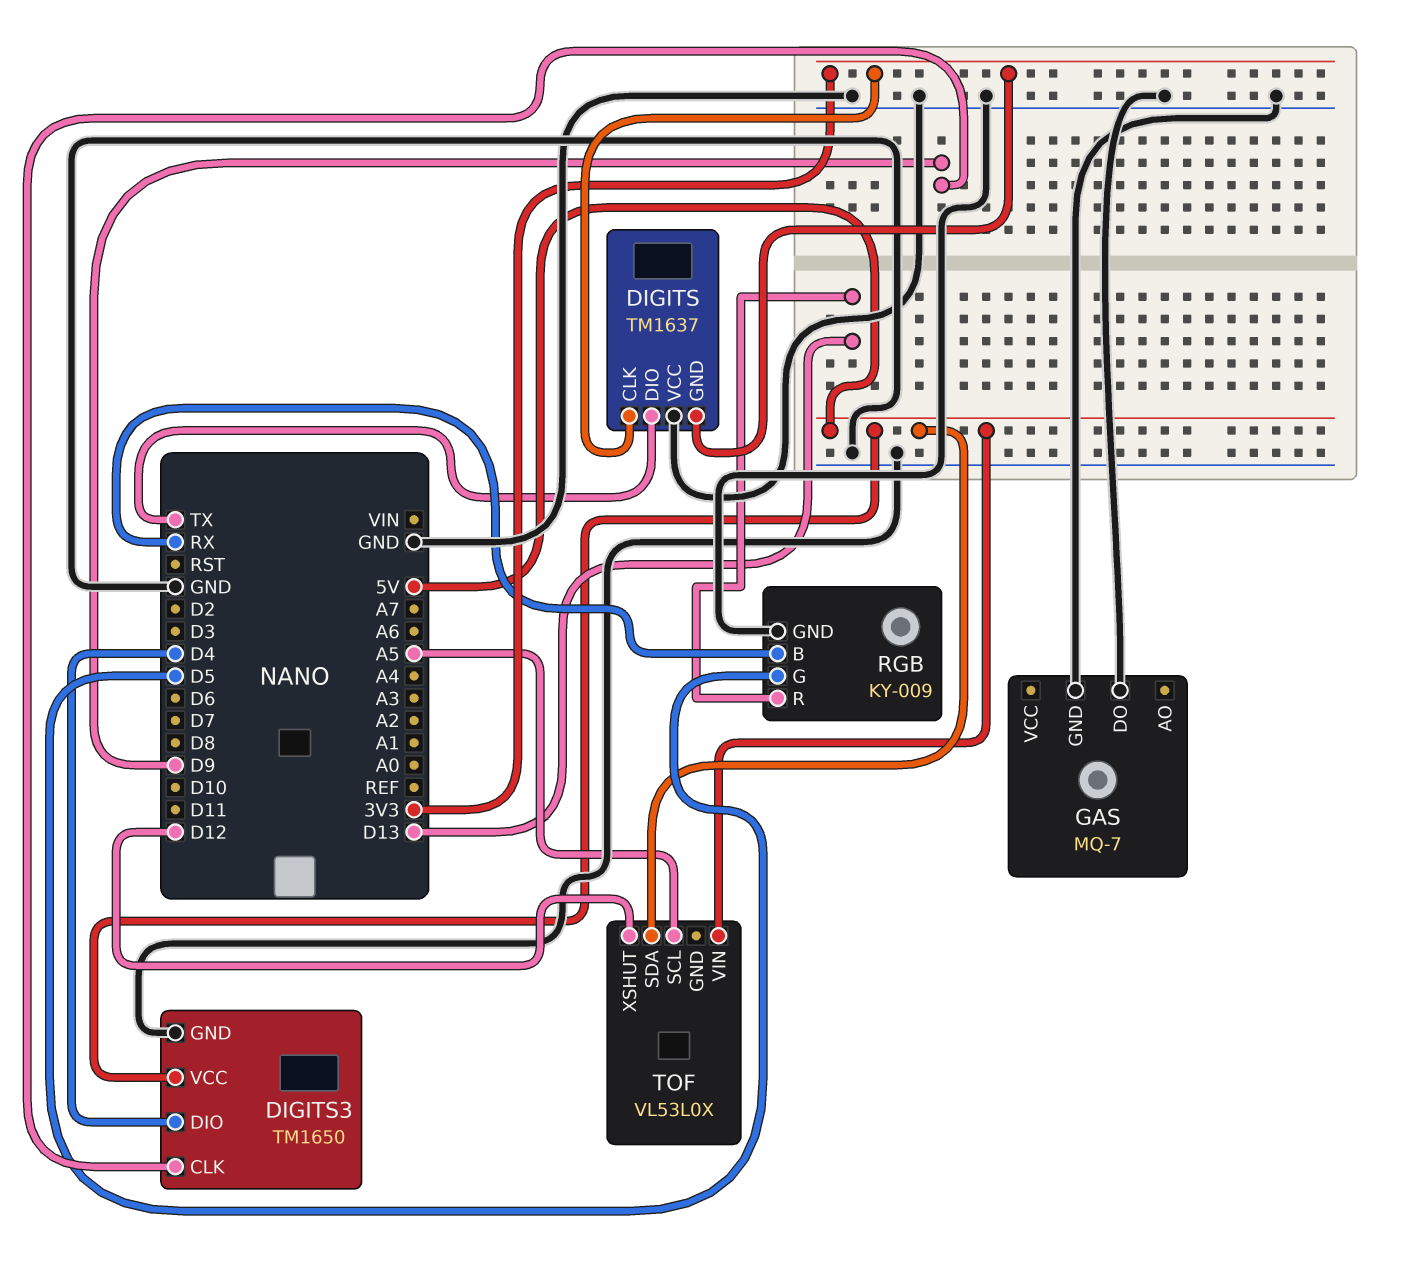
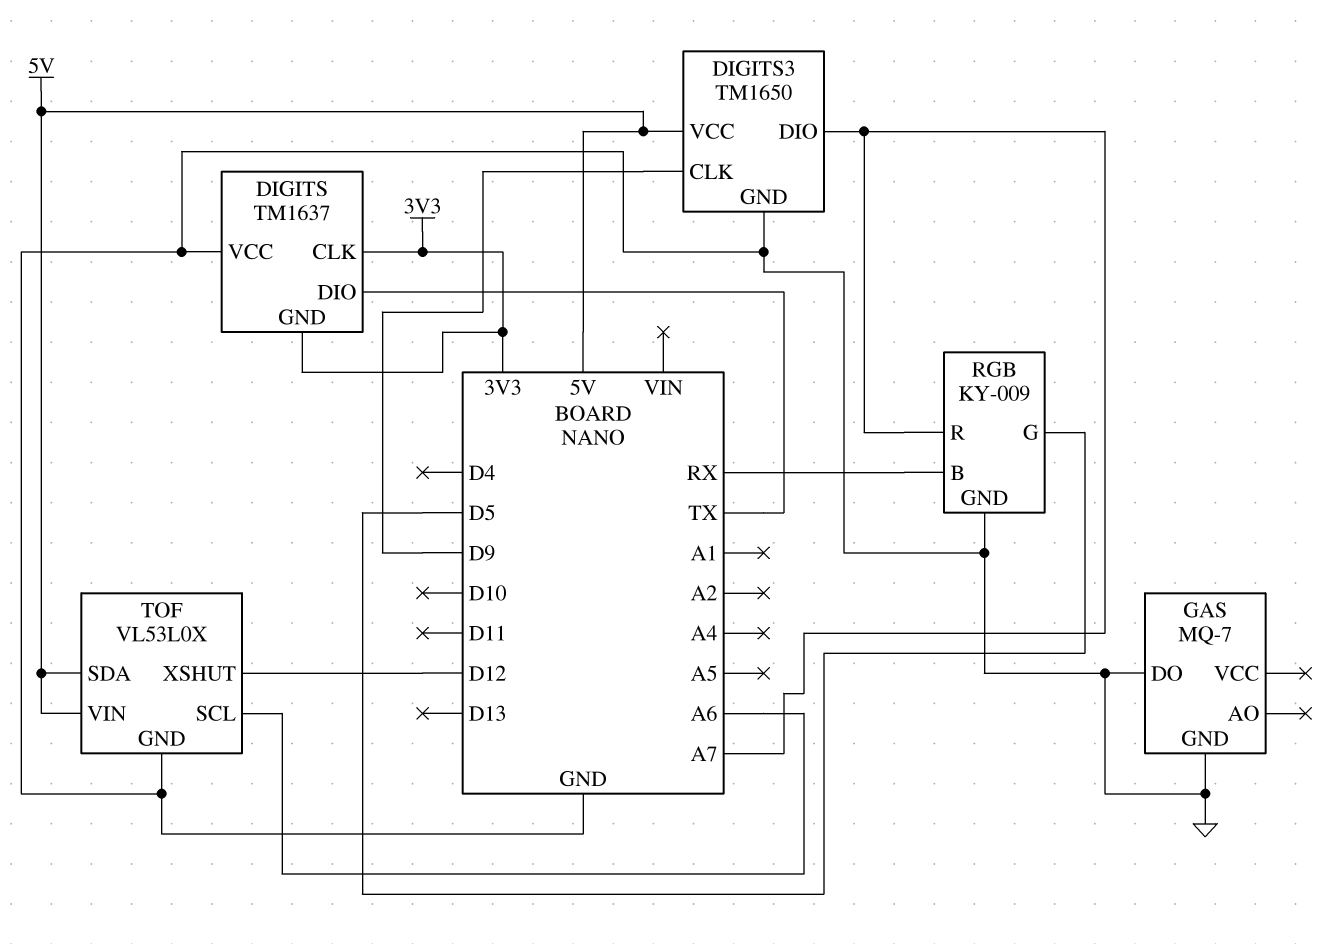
DIGITS3 pin DIO: D4 -> A7
RGB pin R: D13 -> A7
TOF pin GND: none -> GND
TOF pin SCL: A5 -> A6

